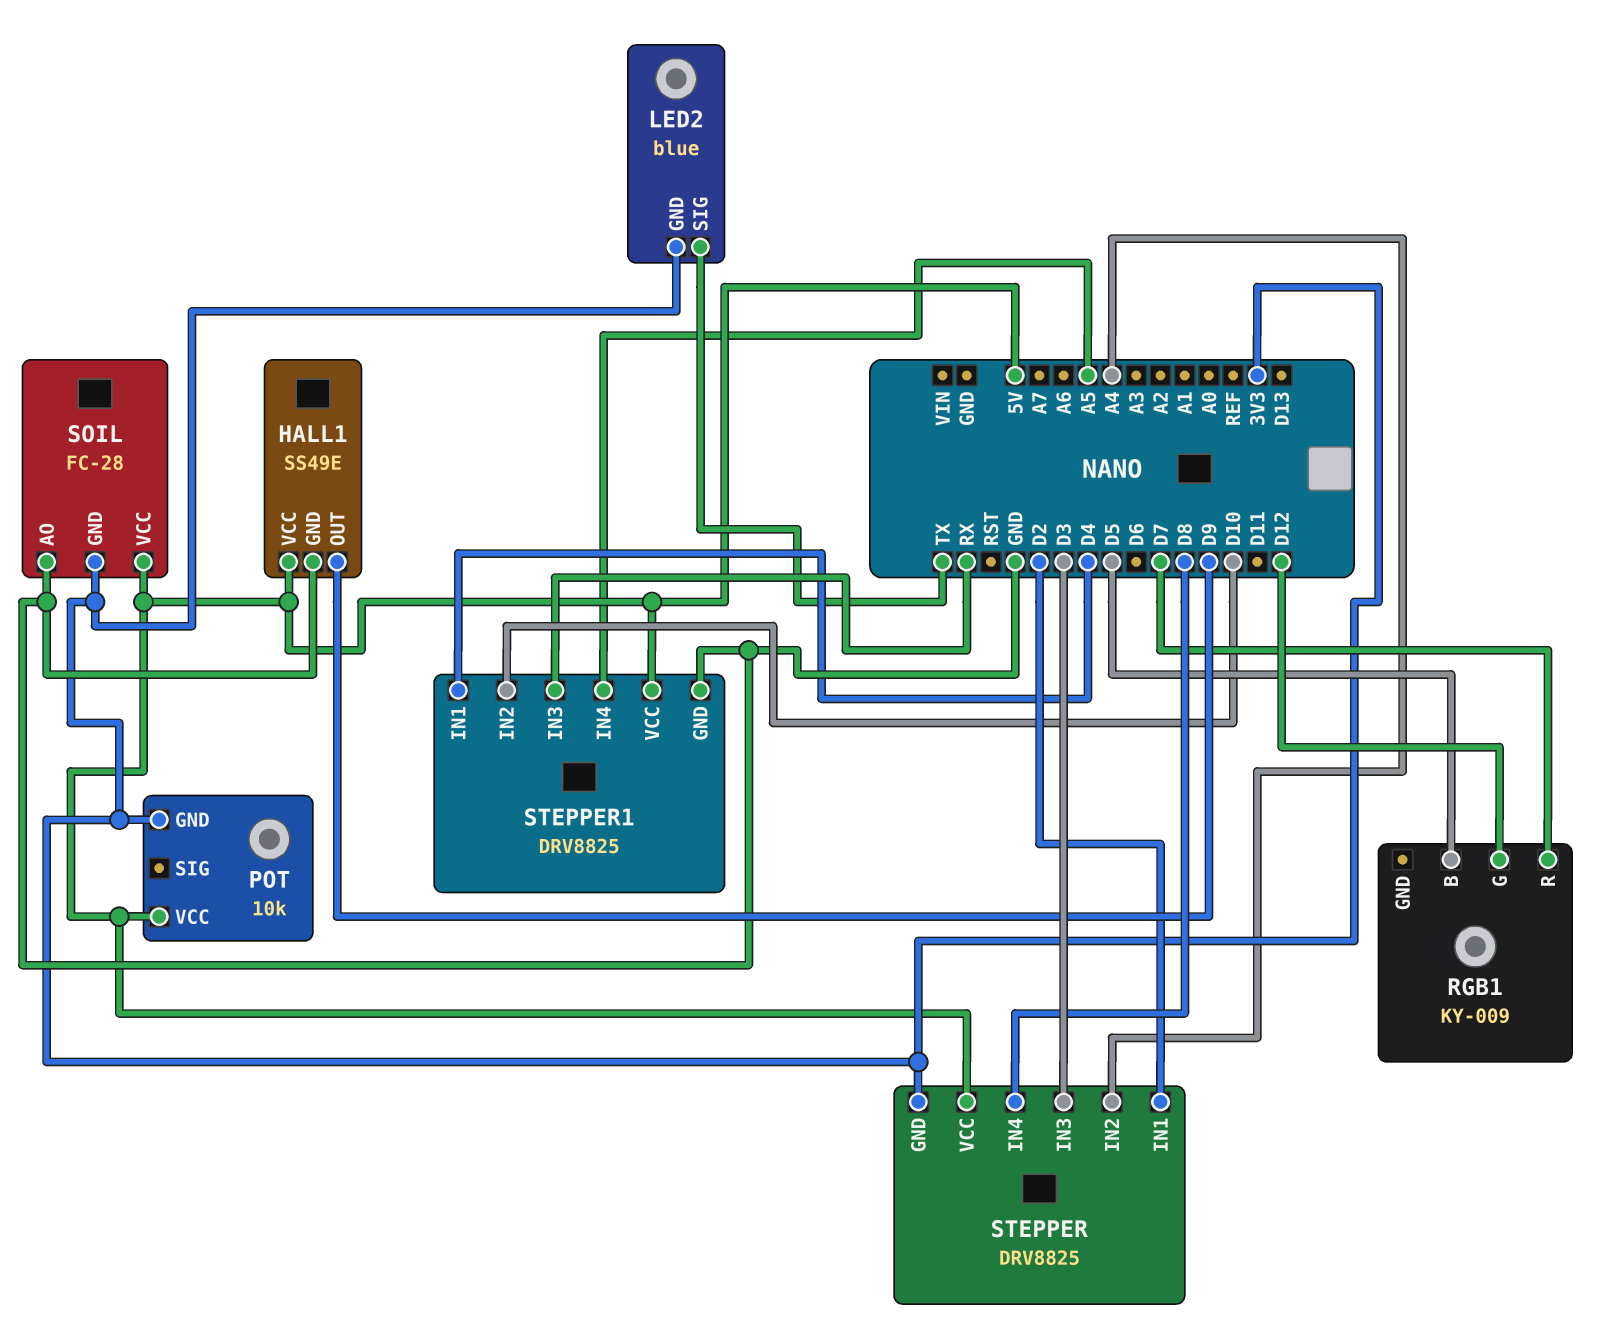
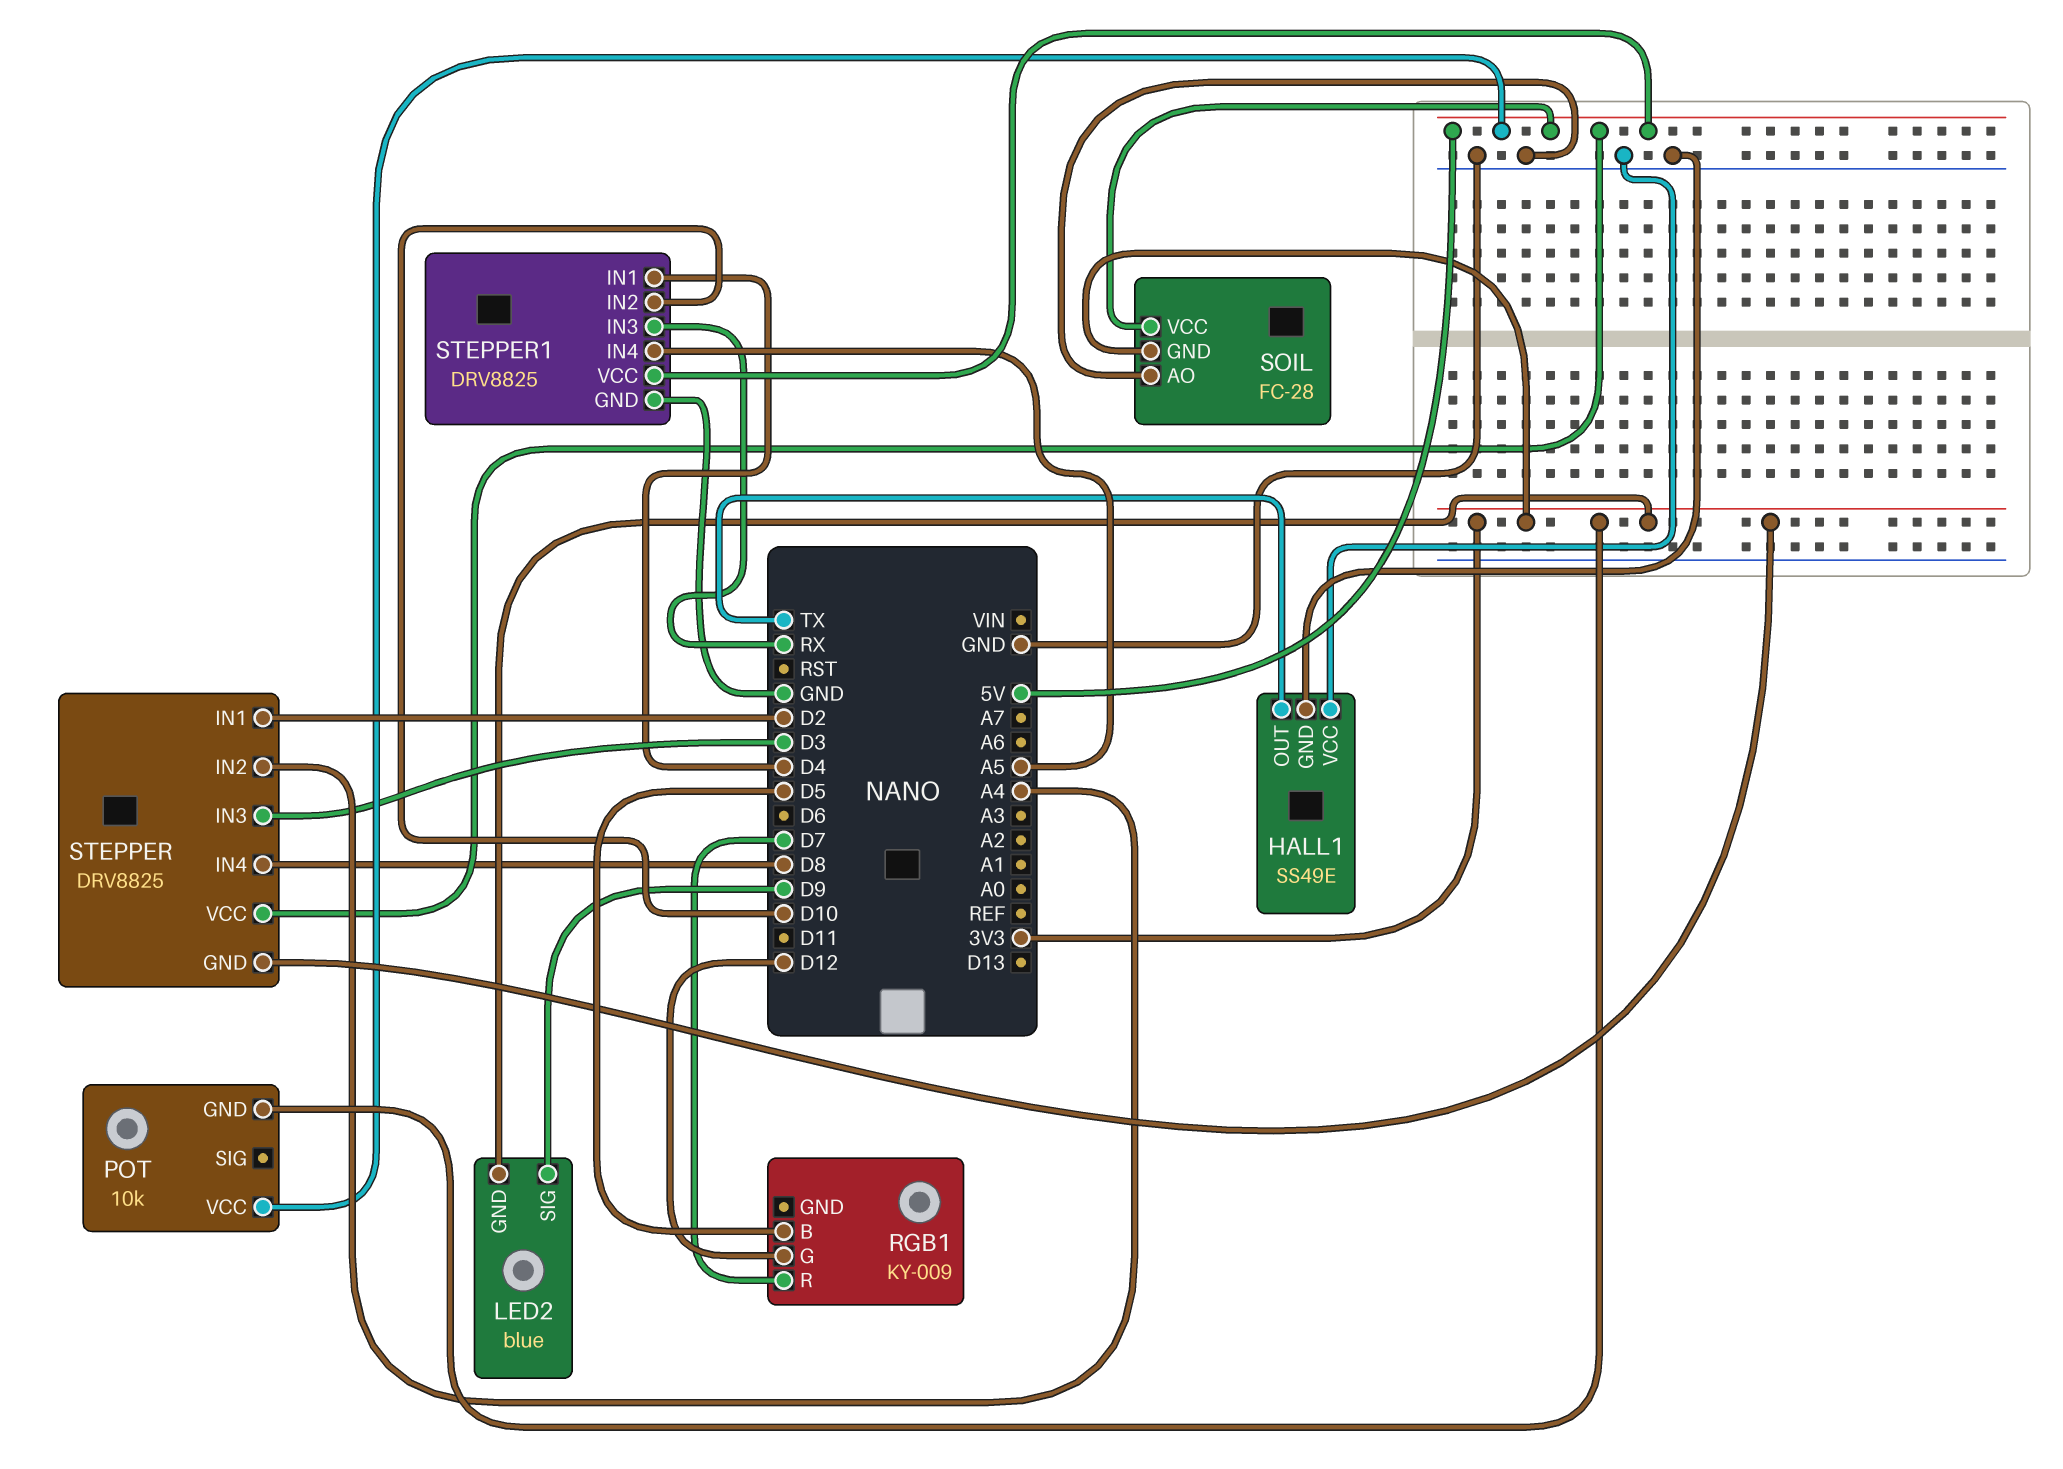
HALL1 pin OUT: D9 -> TX
HALL1 pin VCC: 5V -> GND
LED2 pin SIG: TX -> D9

